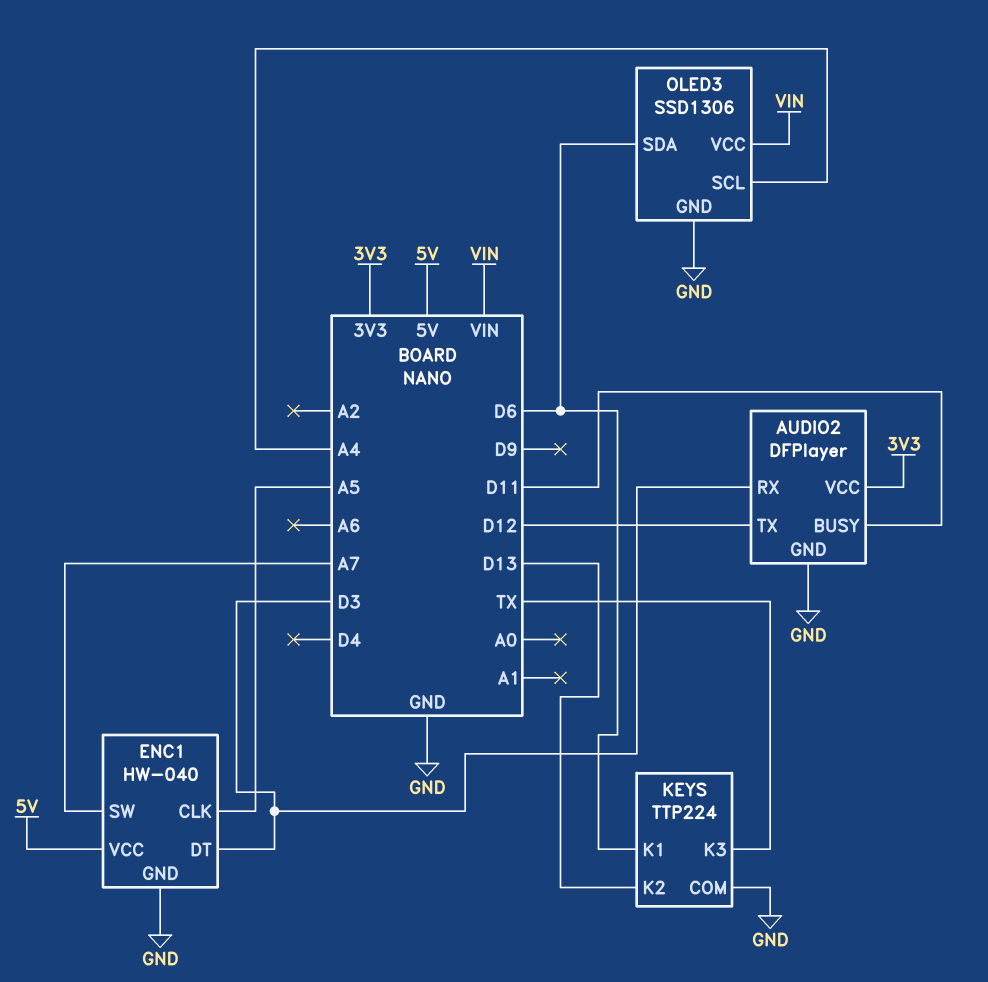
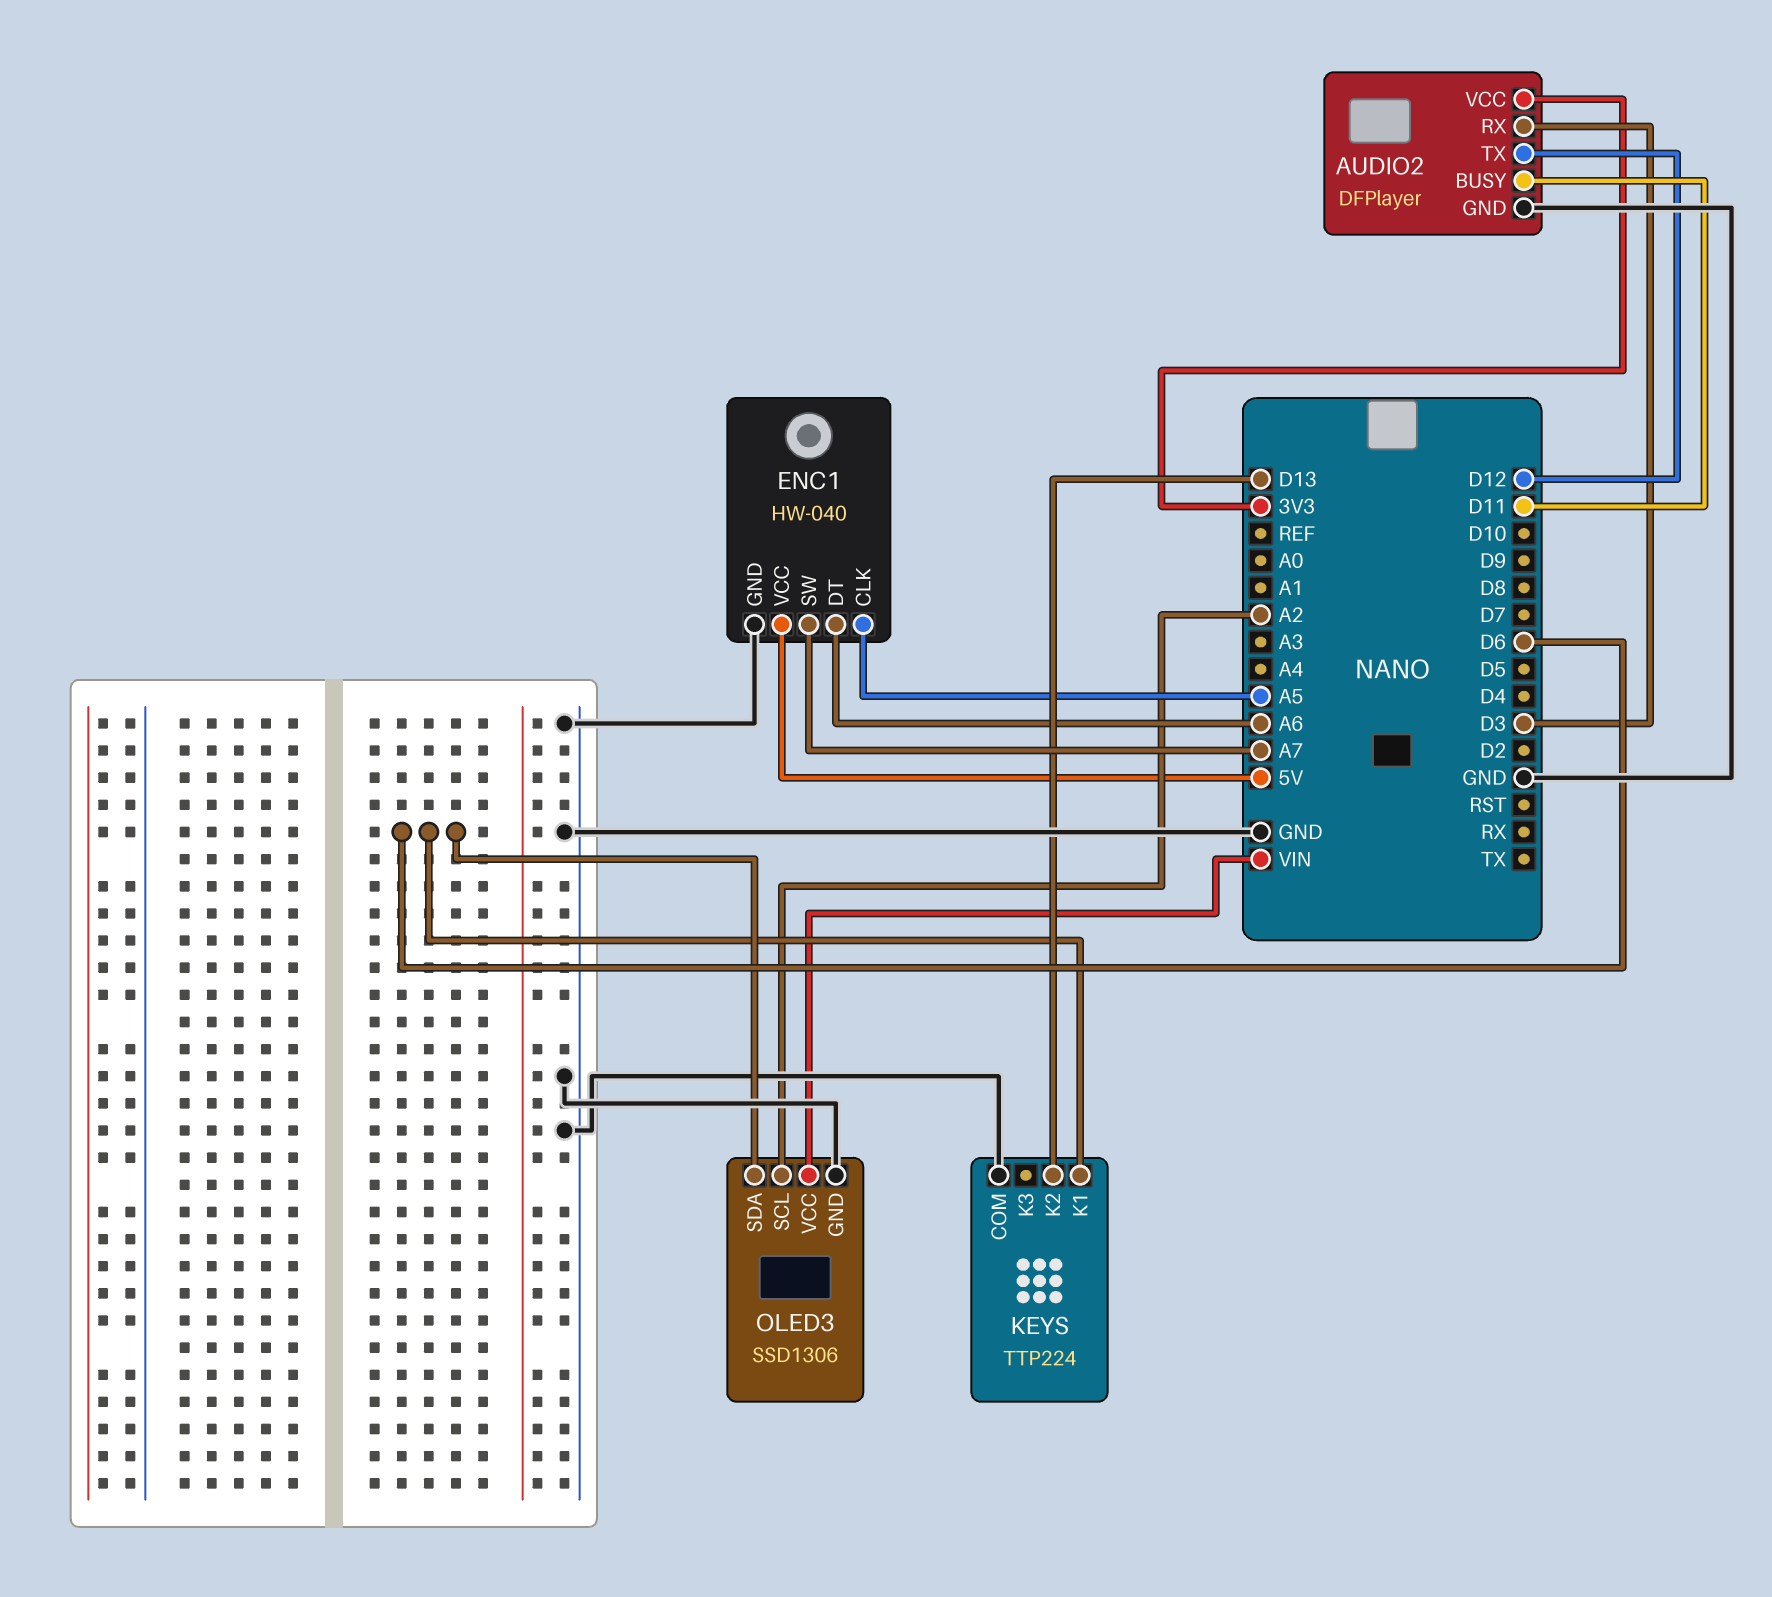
ENC1 pin DT: D3 -> A6
KEYS pin K3: TX -> none
OLED3 pin SCL: A4 -> A2

